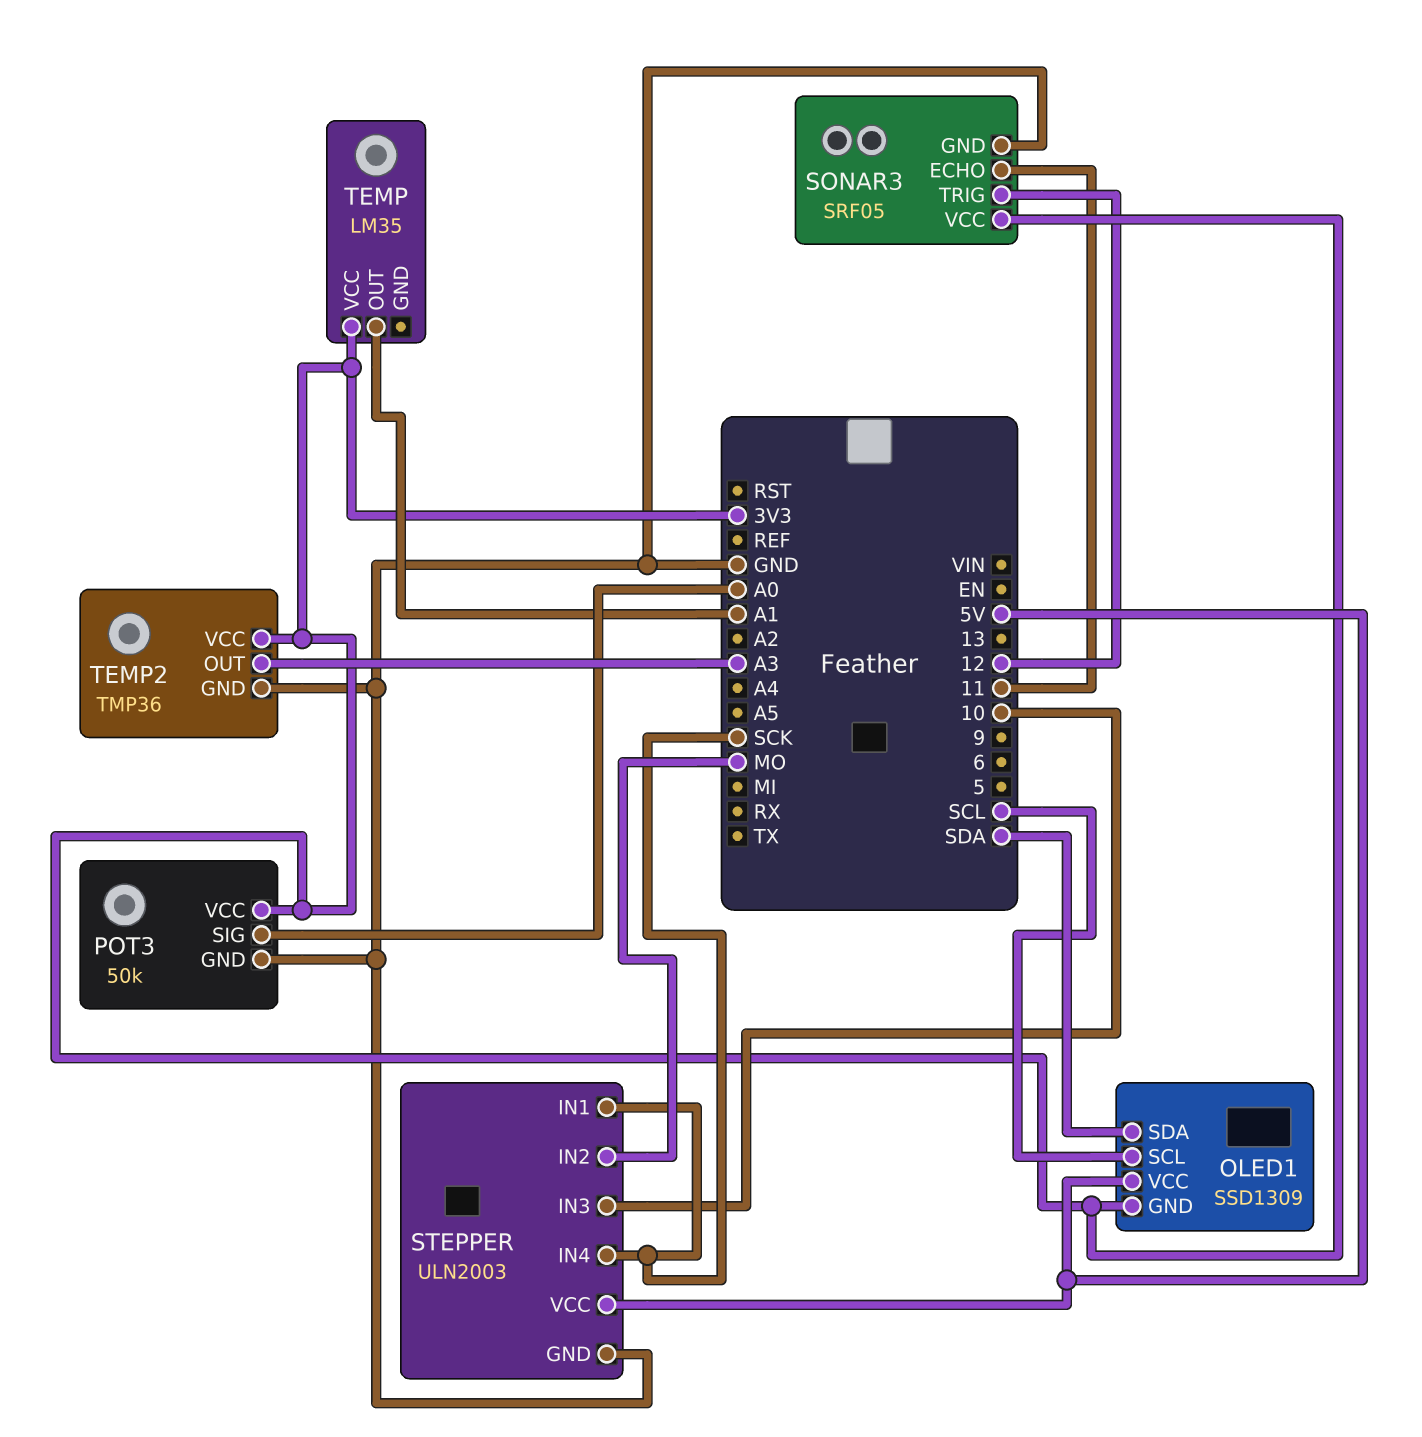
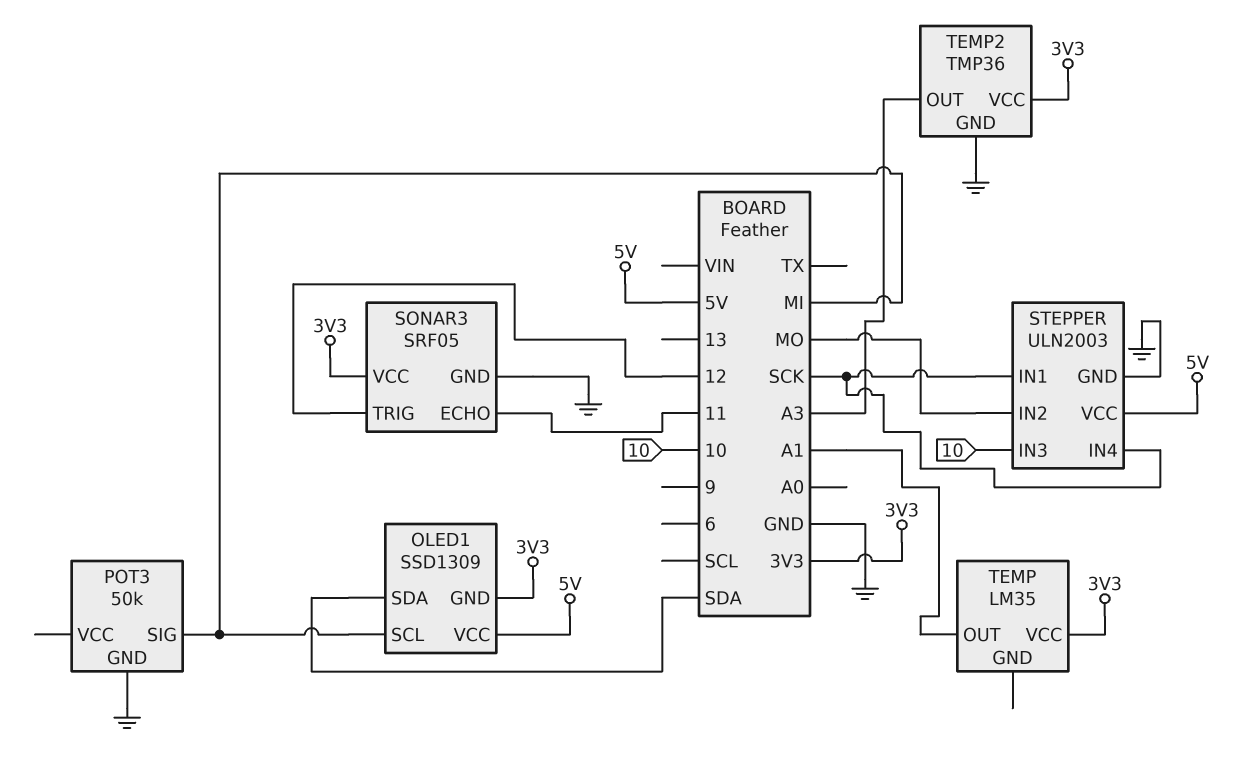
OLED1 pin SCL: SCL -> MI
POT3 pin SIG: A0 -> MI
POT3 pin VCC: 3V3 -> none

